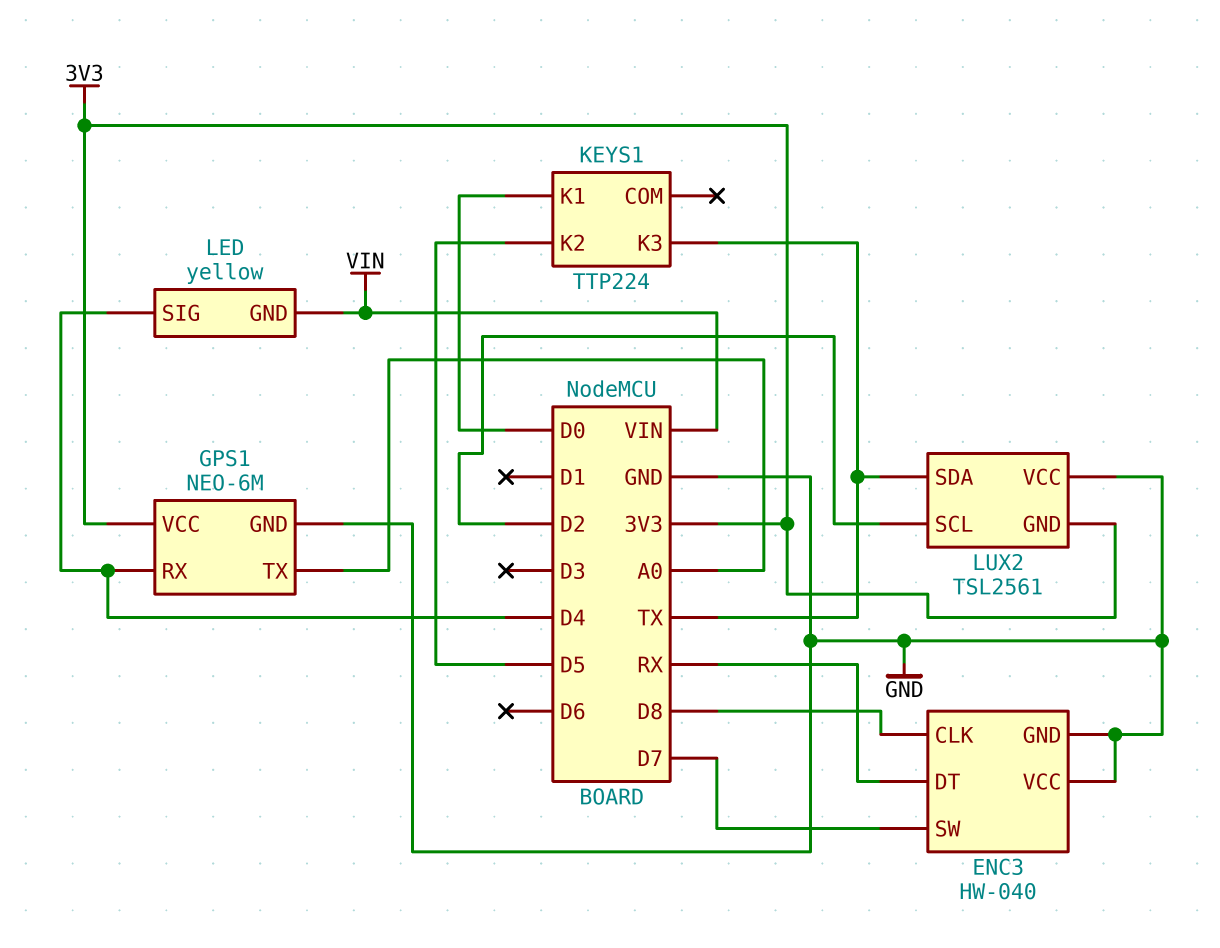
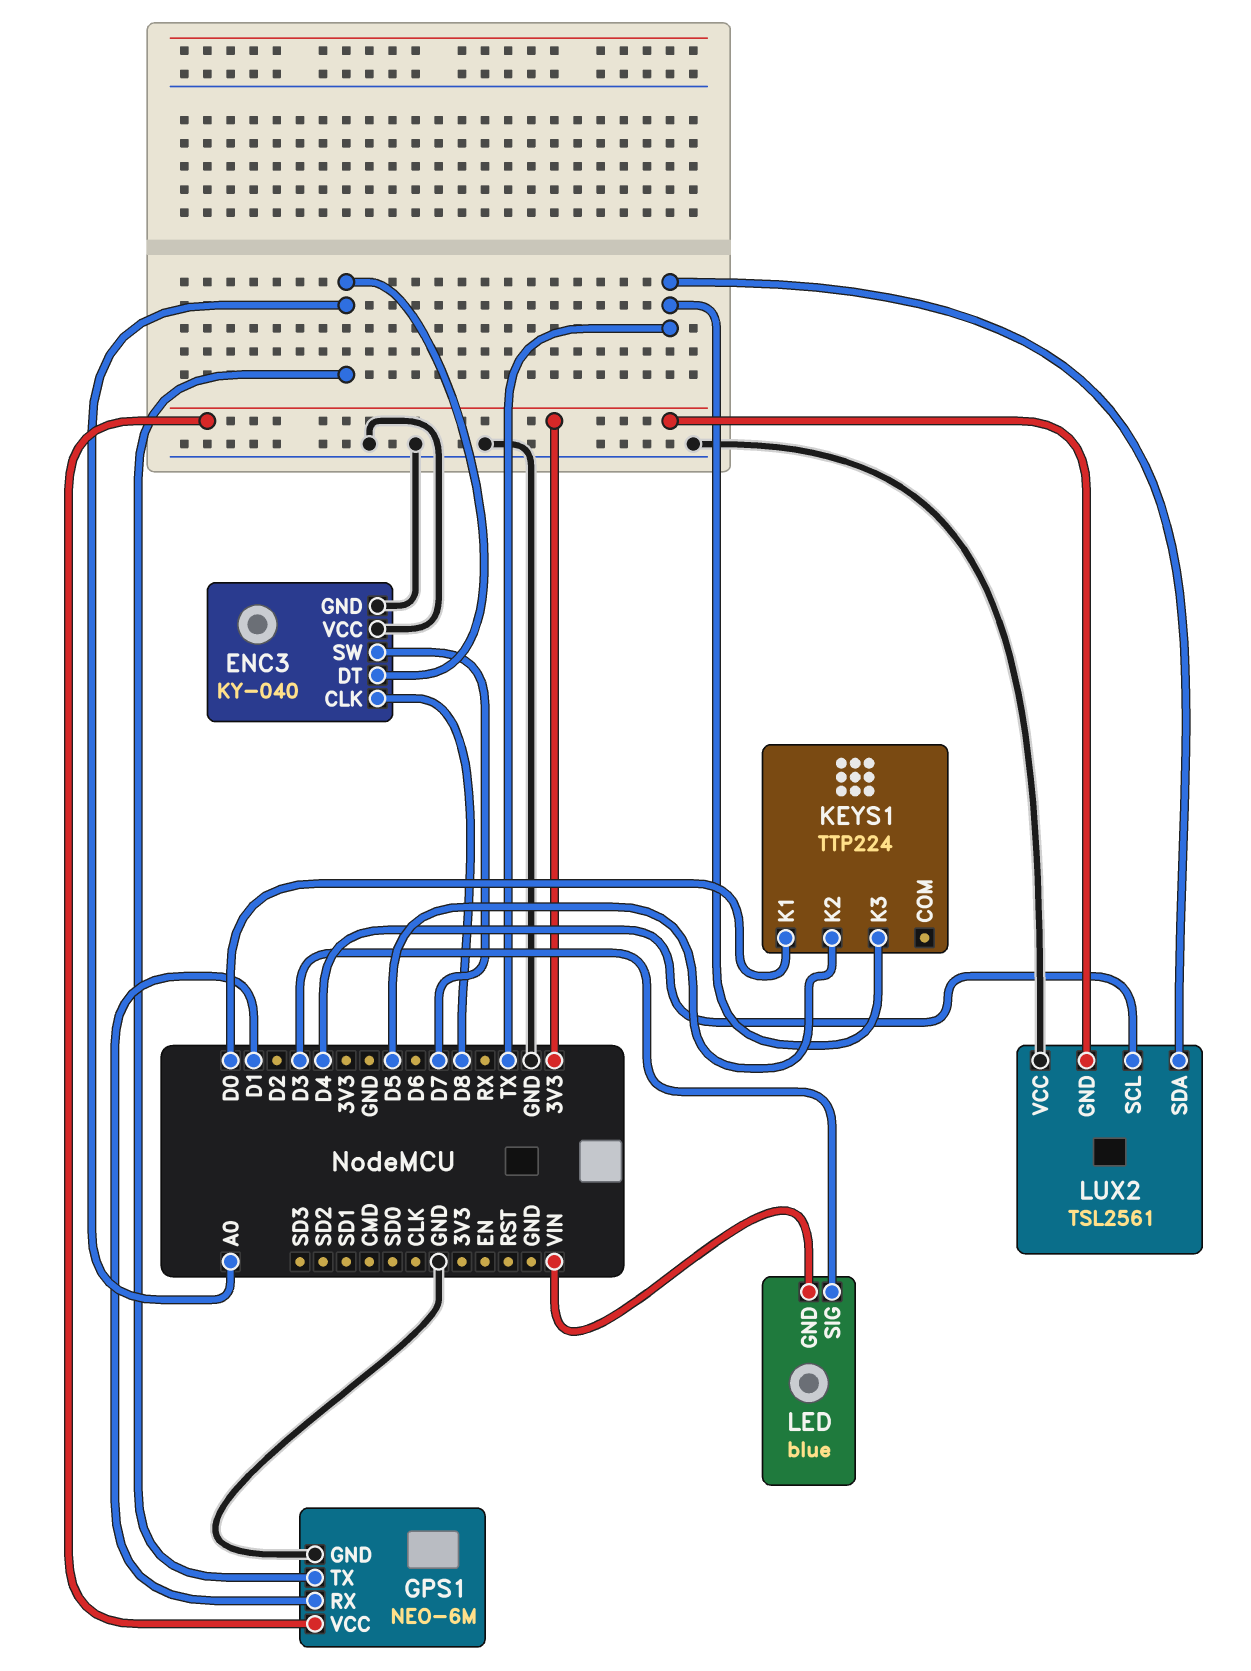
ENC3: HW-040 -> KY-040
ENC3 pin DT: RX -> A0
GPS1 pin RX: D4 -> D1
LED: yellow -> blue
LED pin SIG: D4 -> D3
LUX2 pin SCL: D2 -> D4

